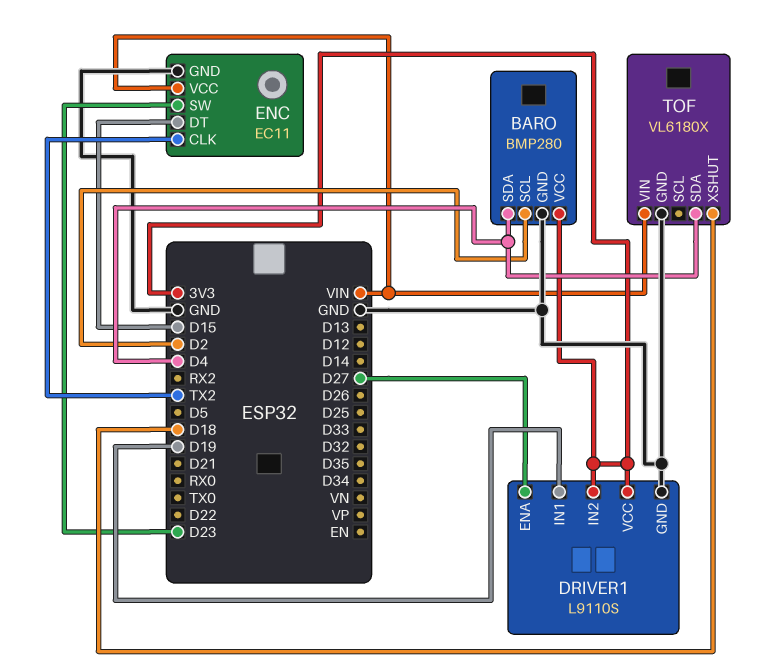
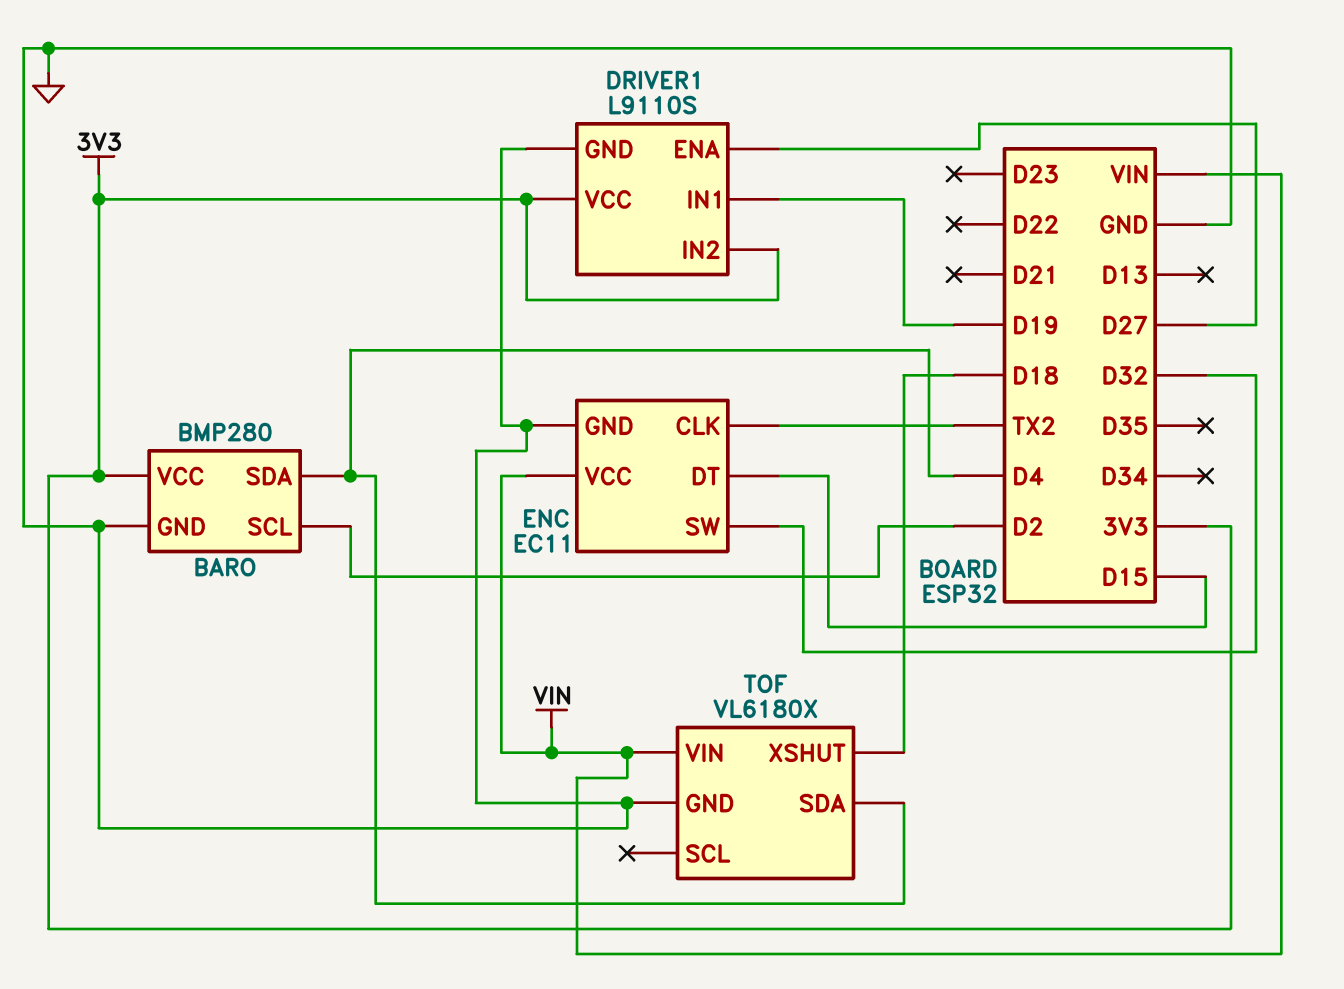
ENC pin SW: D23 -> D32

